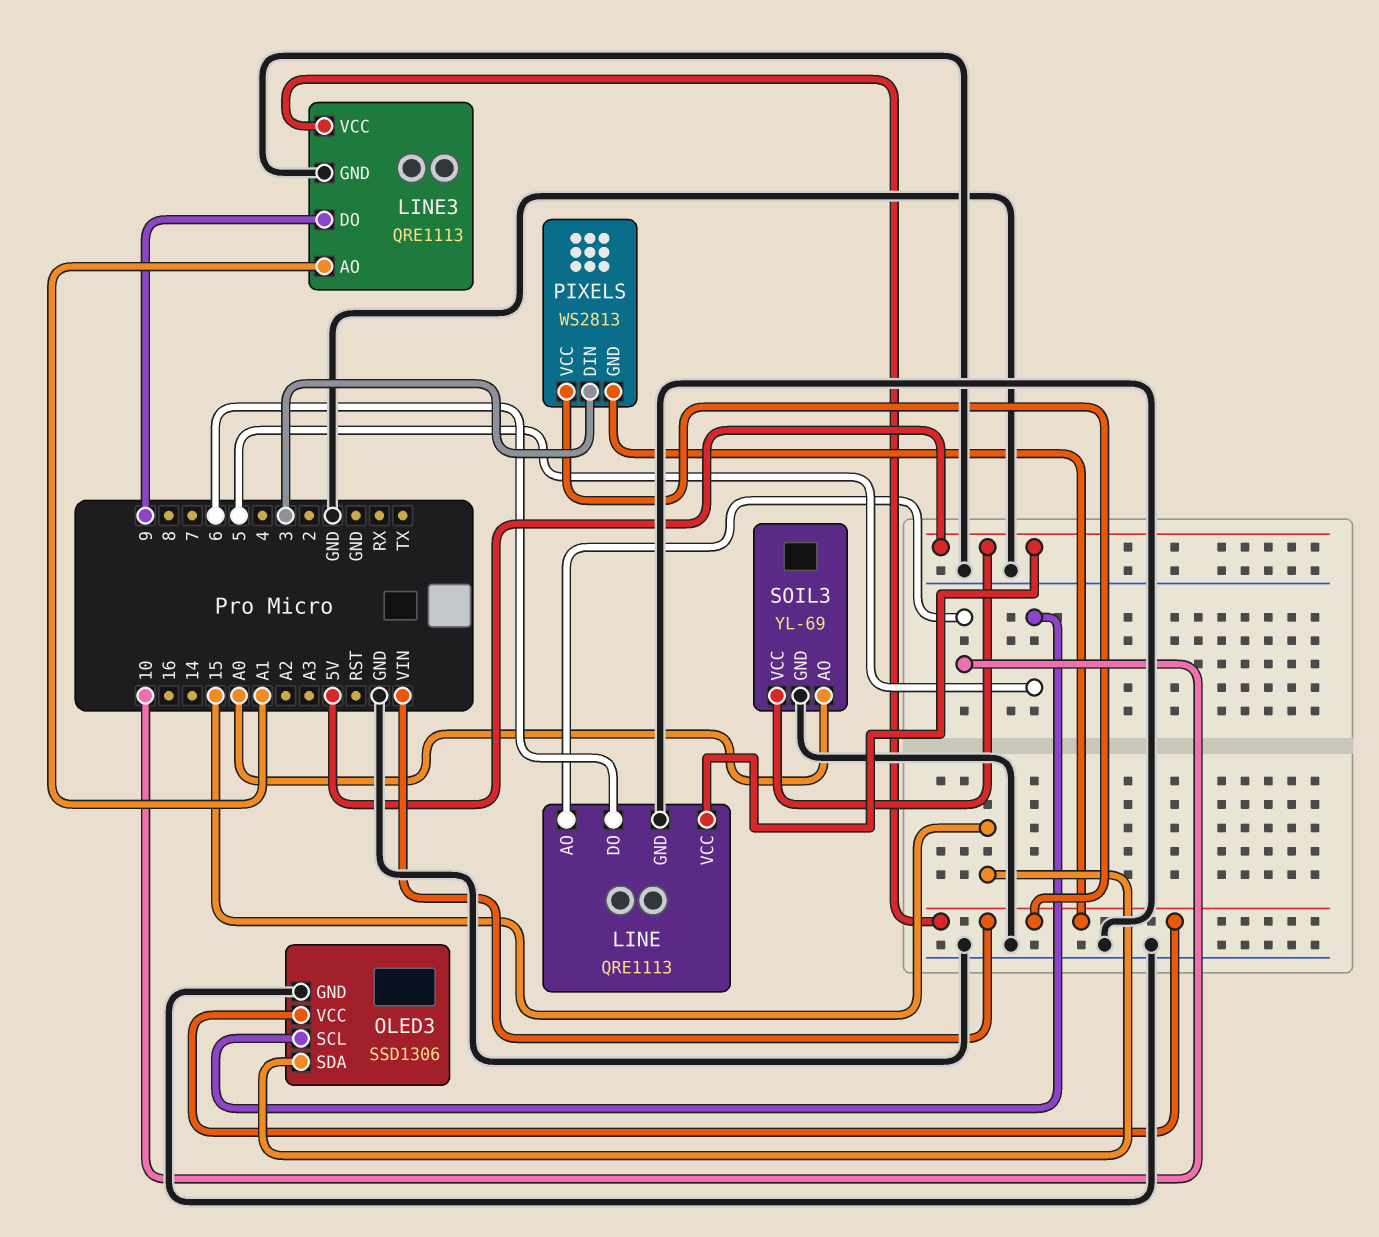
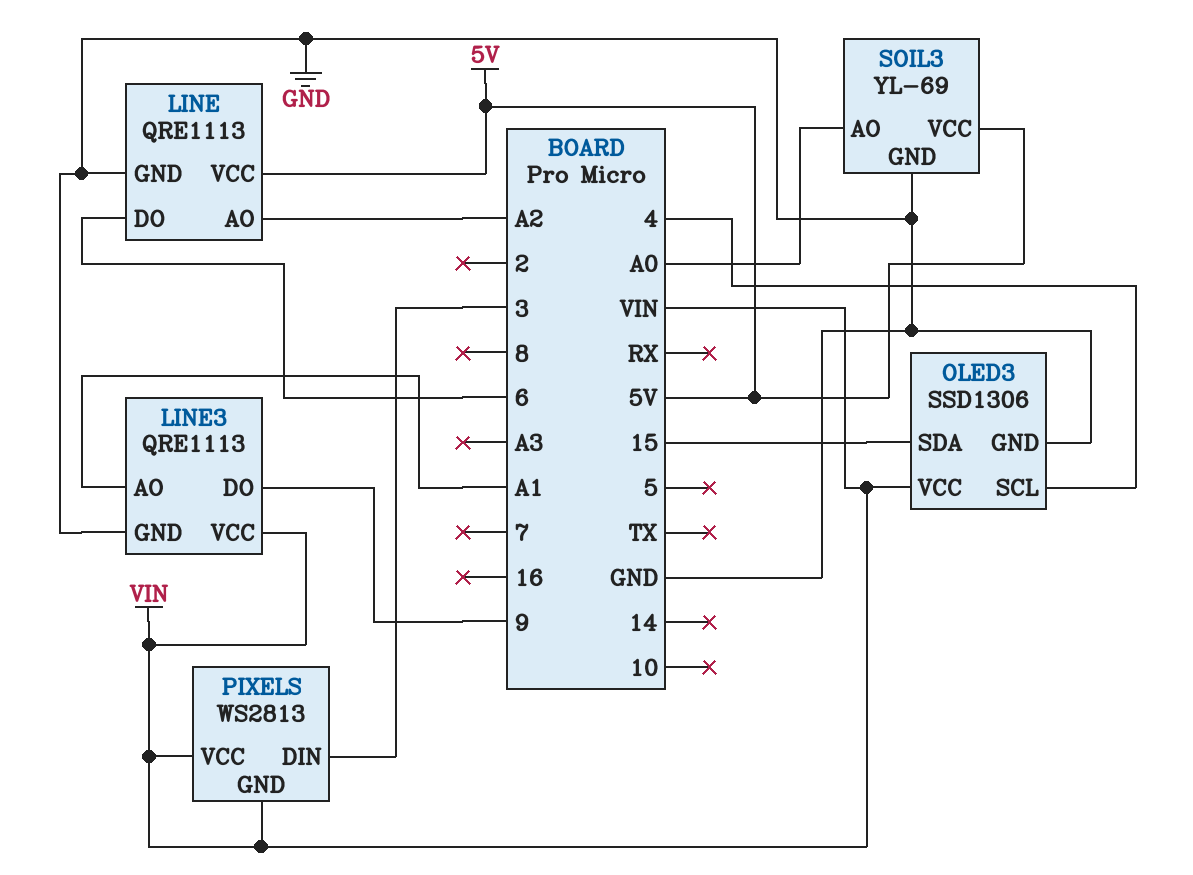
LINE pin AO: 10 -> A2
OLED3 pin SCL: 5 -> 4

